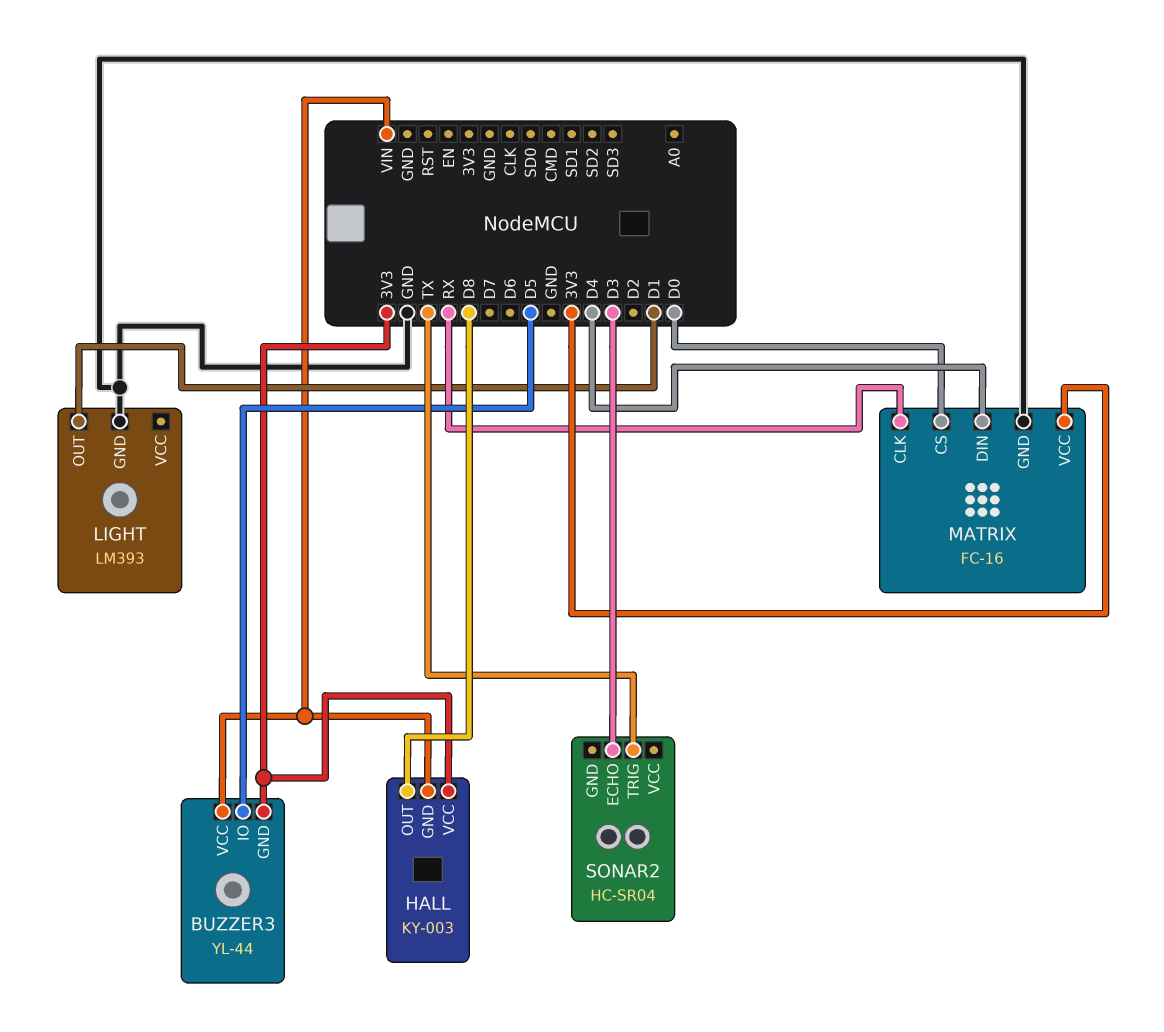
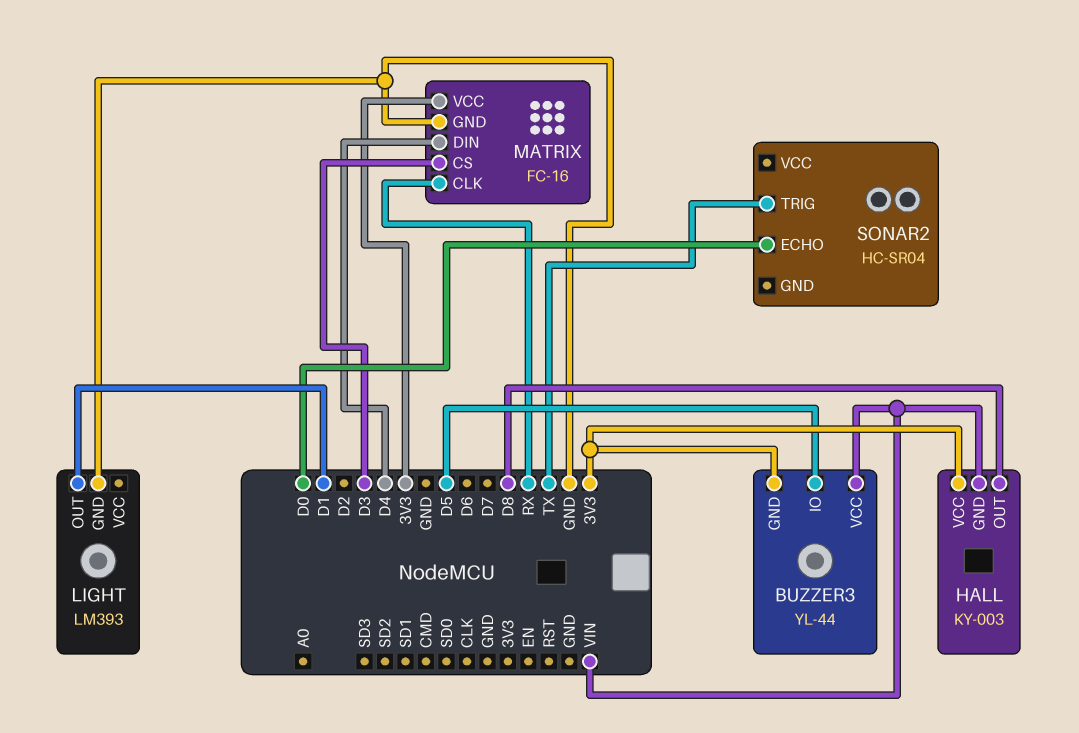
MATRIX pin CS: D0 -> D3
SONAR2 pin ECHO: D3 -> D0

